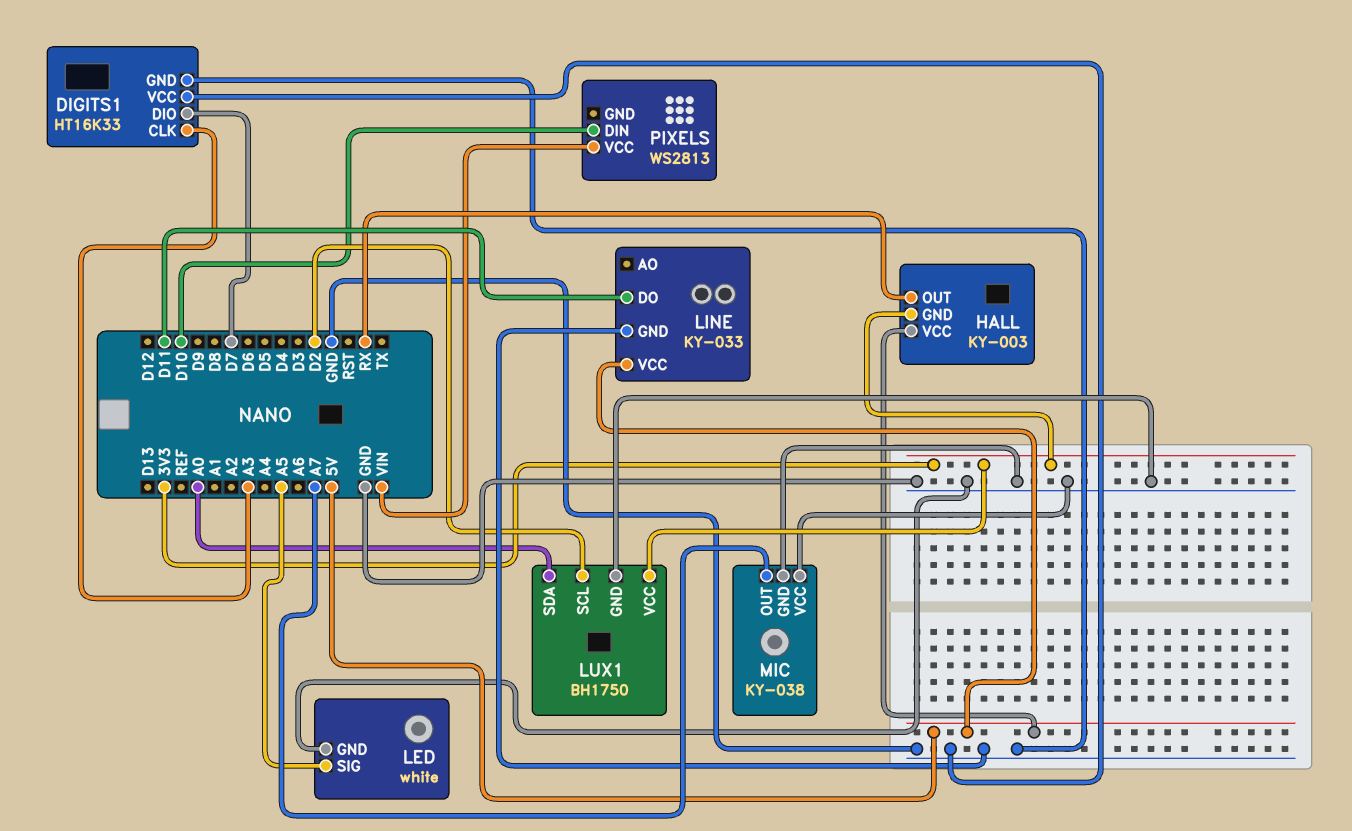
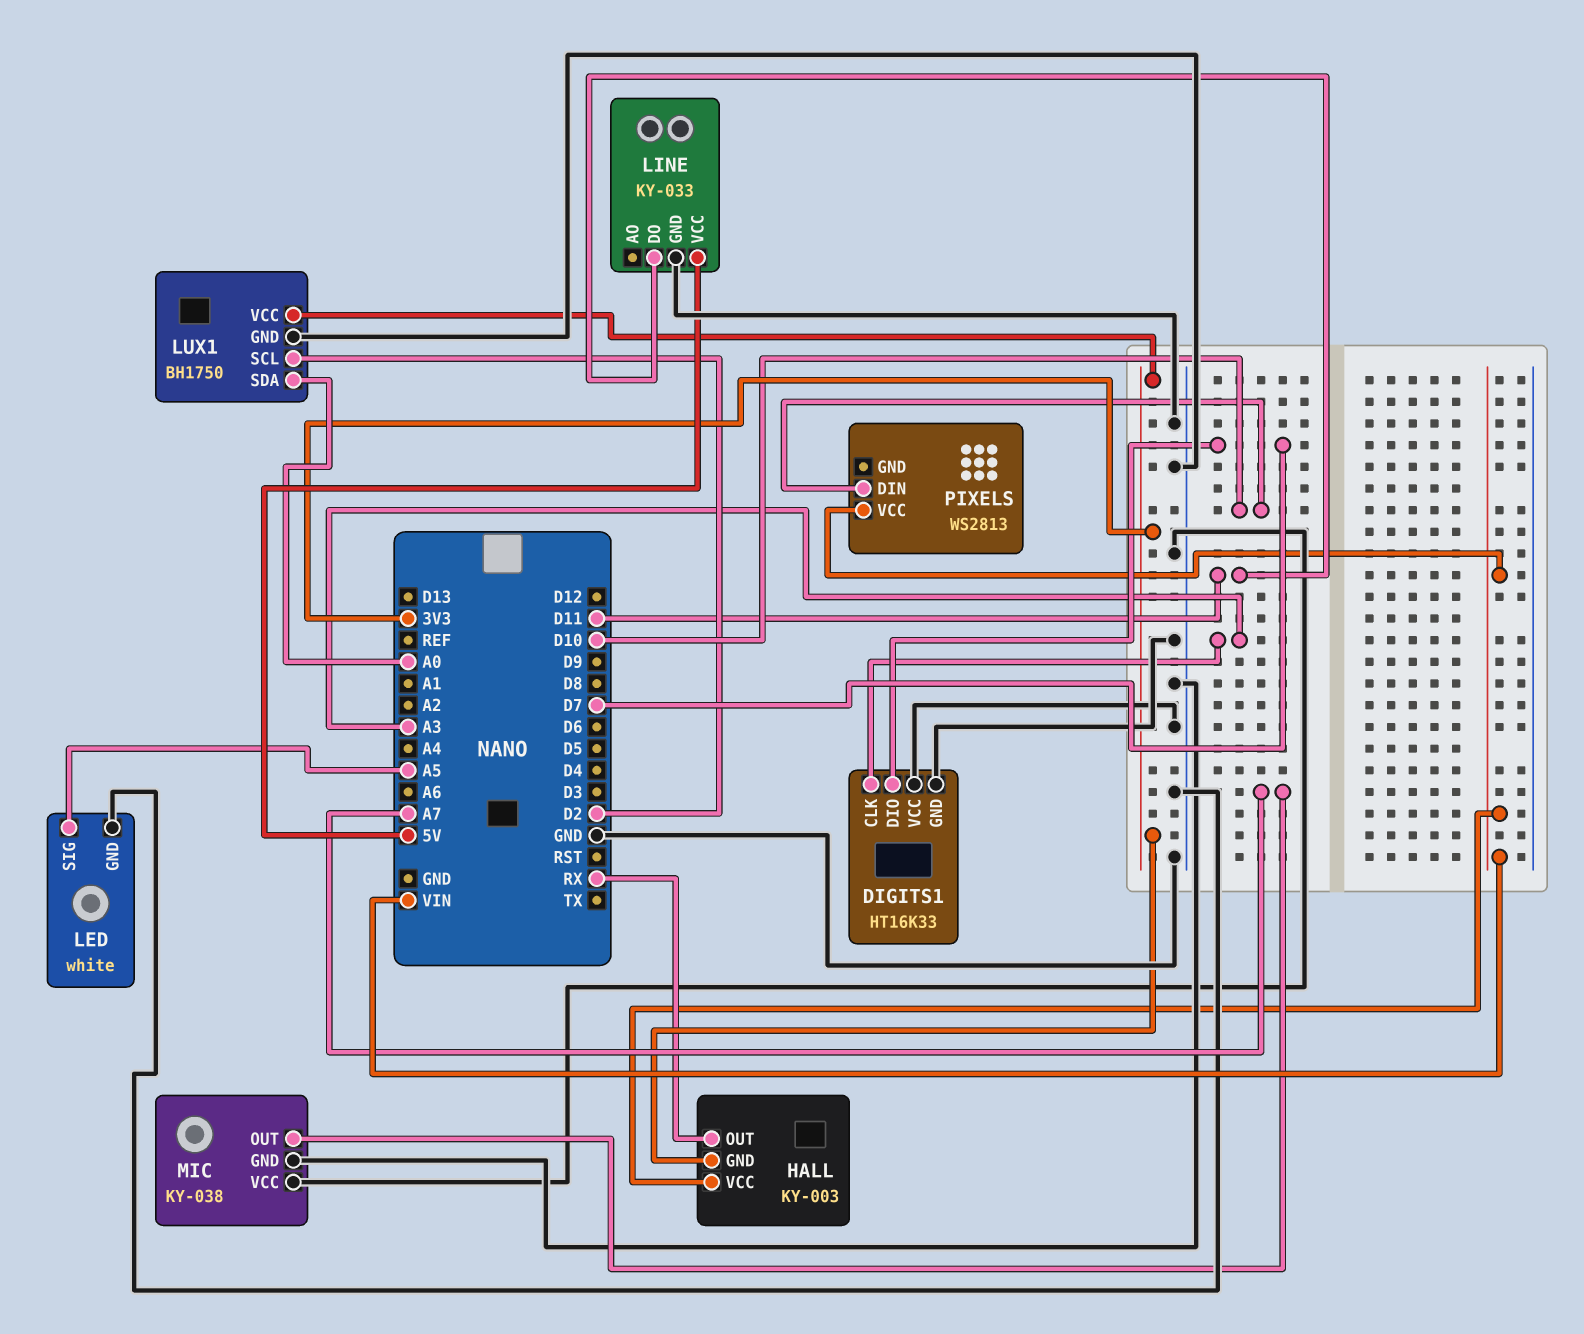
HALL pin VCC: 5V -> VIN

